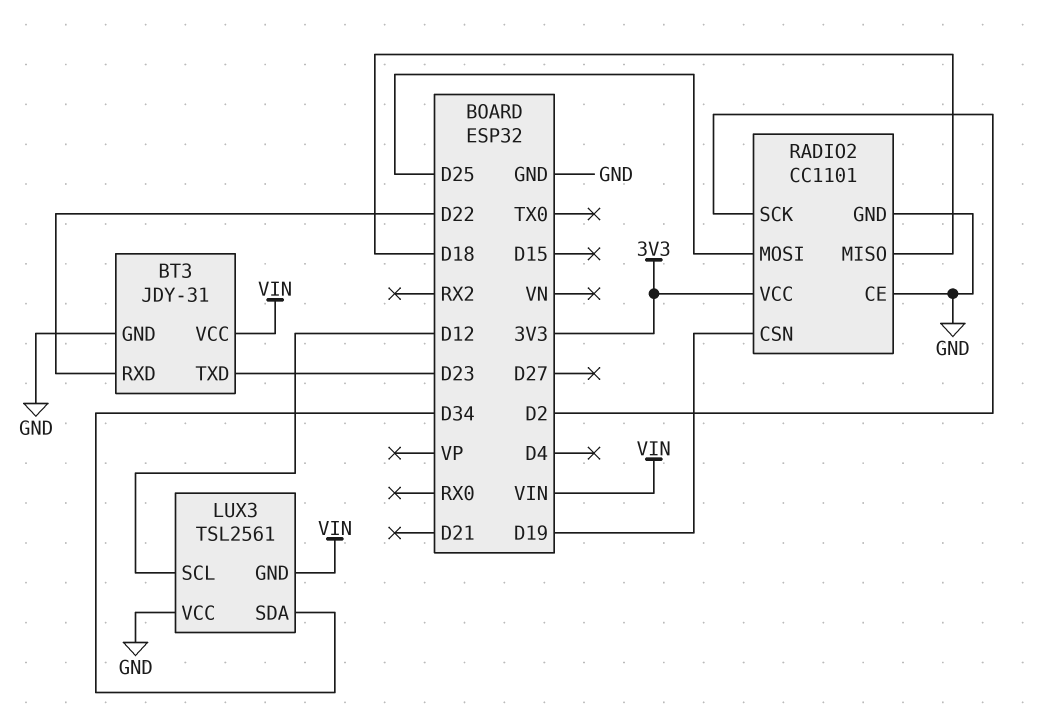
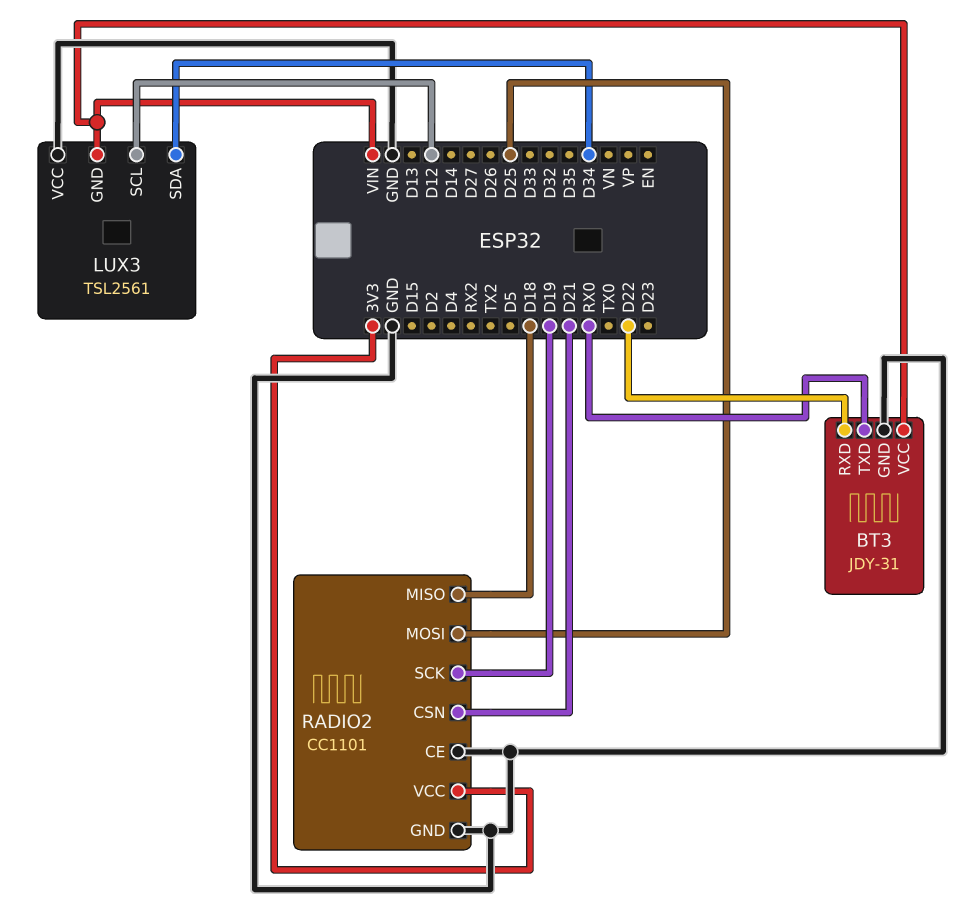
BT3 pin TXD: D23 -> RX0
RADIO2 pin CSN: D19 -> D21
RADIO2 pin SCK: D2 -> D19

